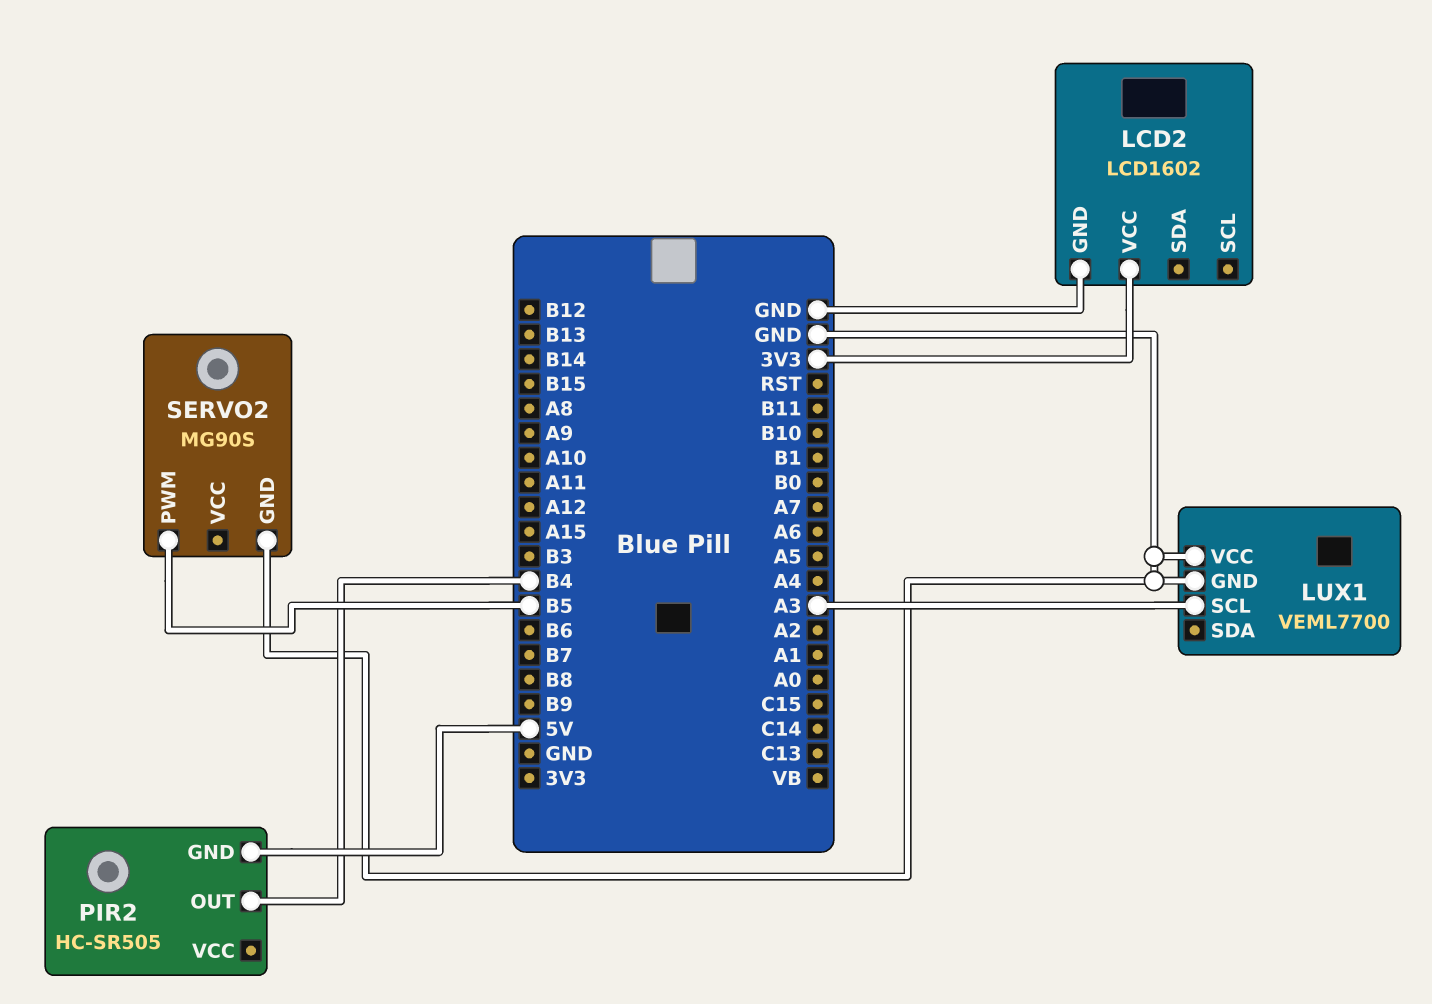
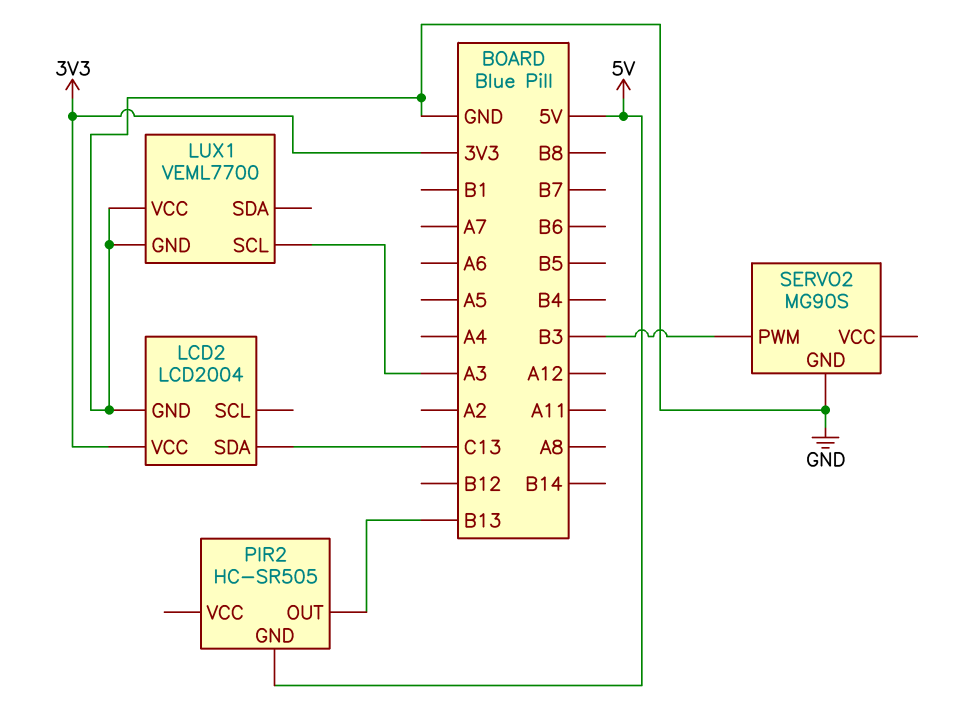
LCD2: LCD1602 -> LCD2004
LCD2 pin SDA: none -> C13
PIR2 pin OUT: B4 -> B13
SERVO2 pin PWM: B5 -> B3

